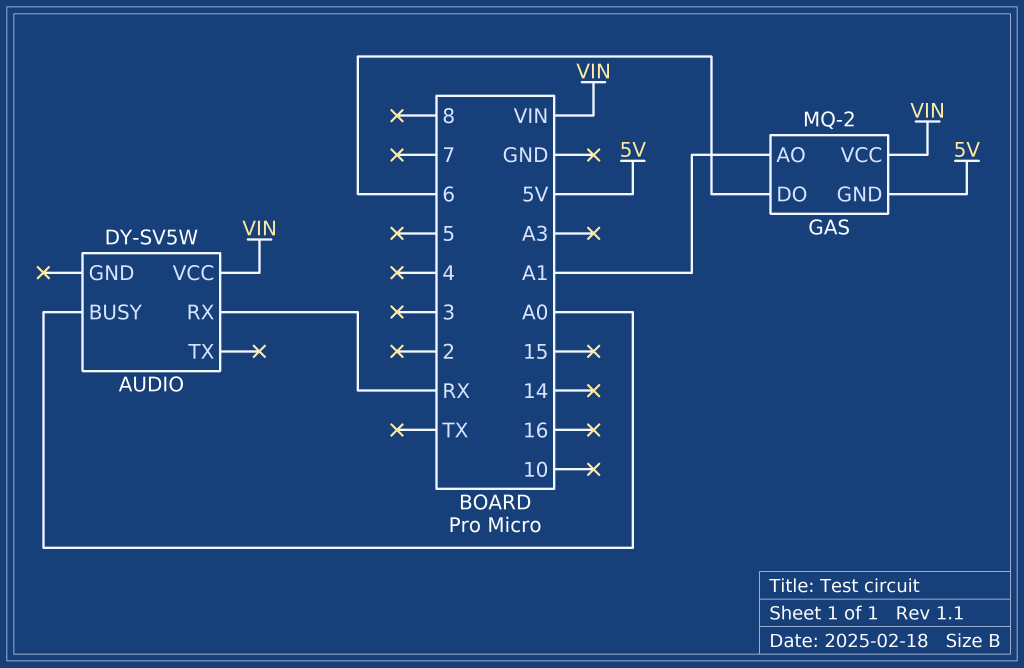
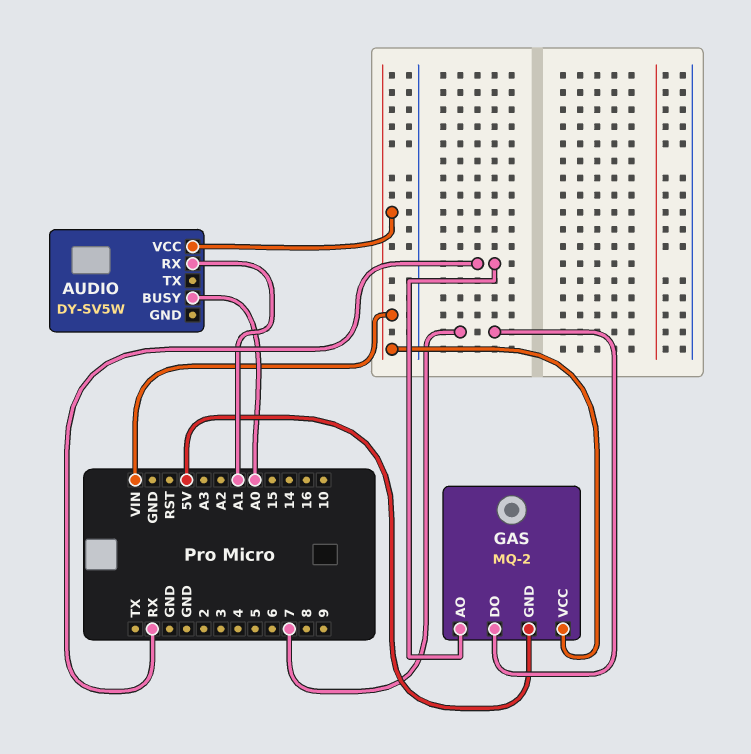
AUDIO pin RX: RX -> A1
GAS pin AO: A1 -> RX
GAS pin DO: 6 -> 7

